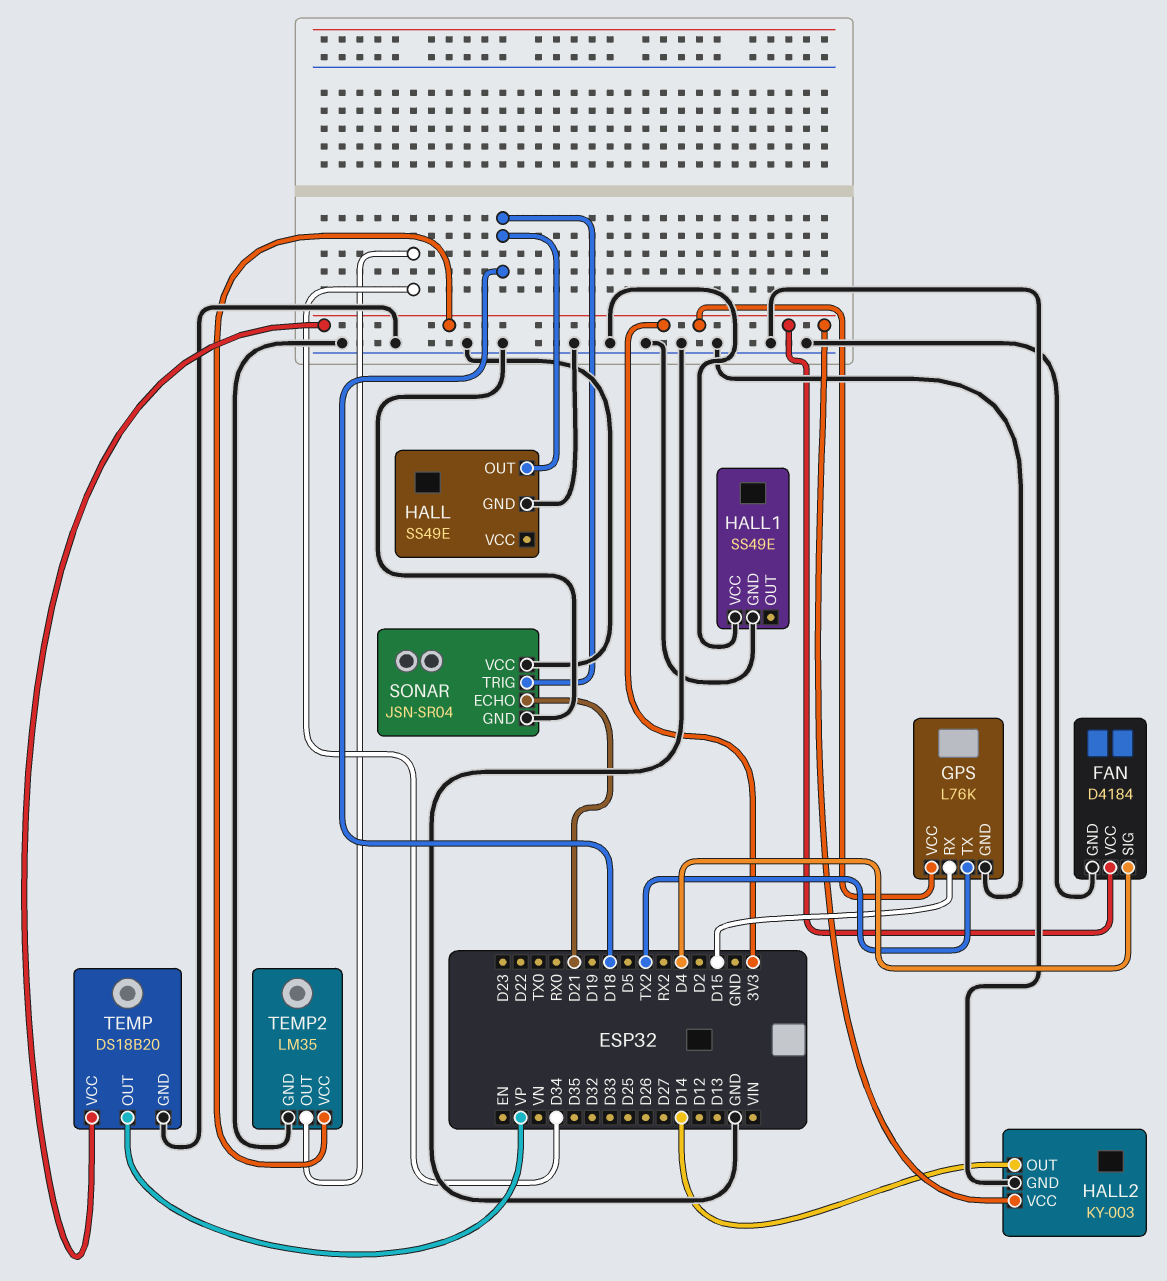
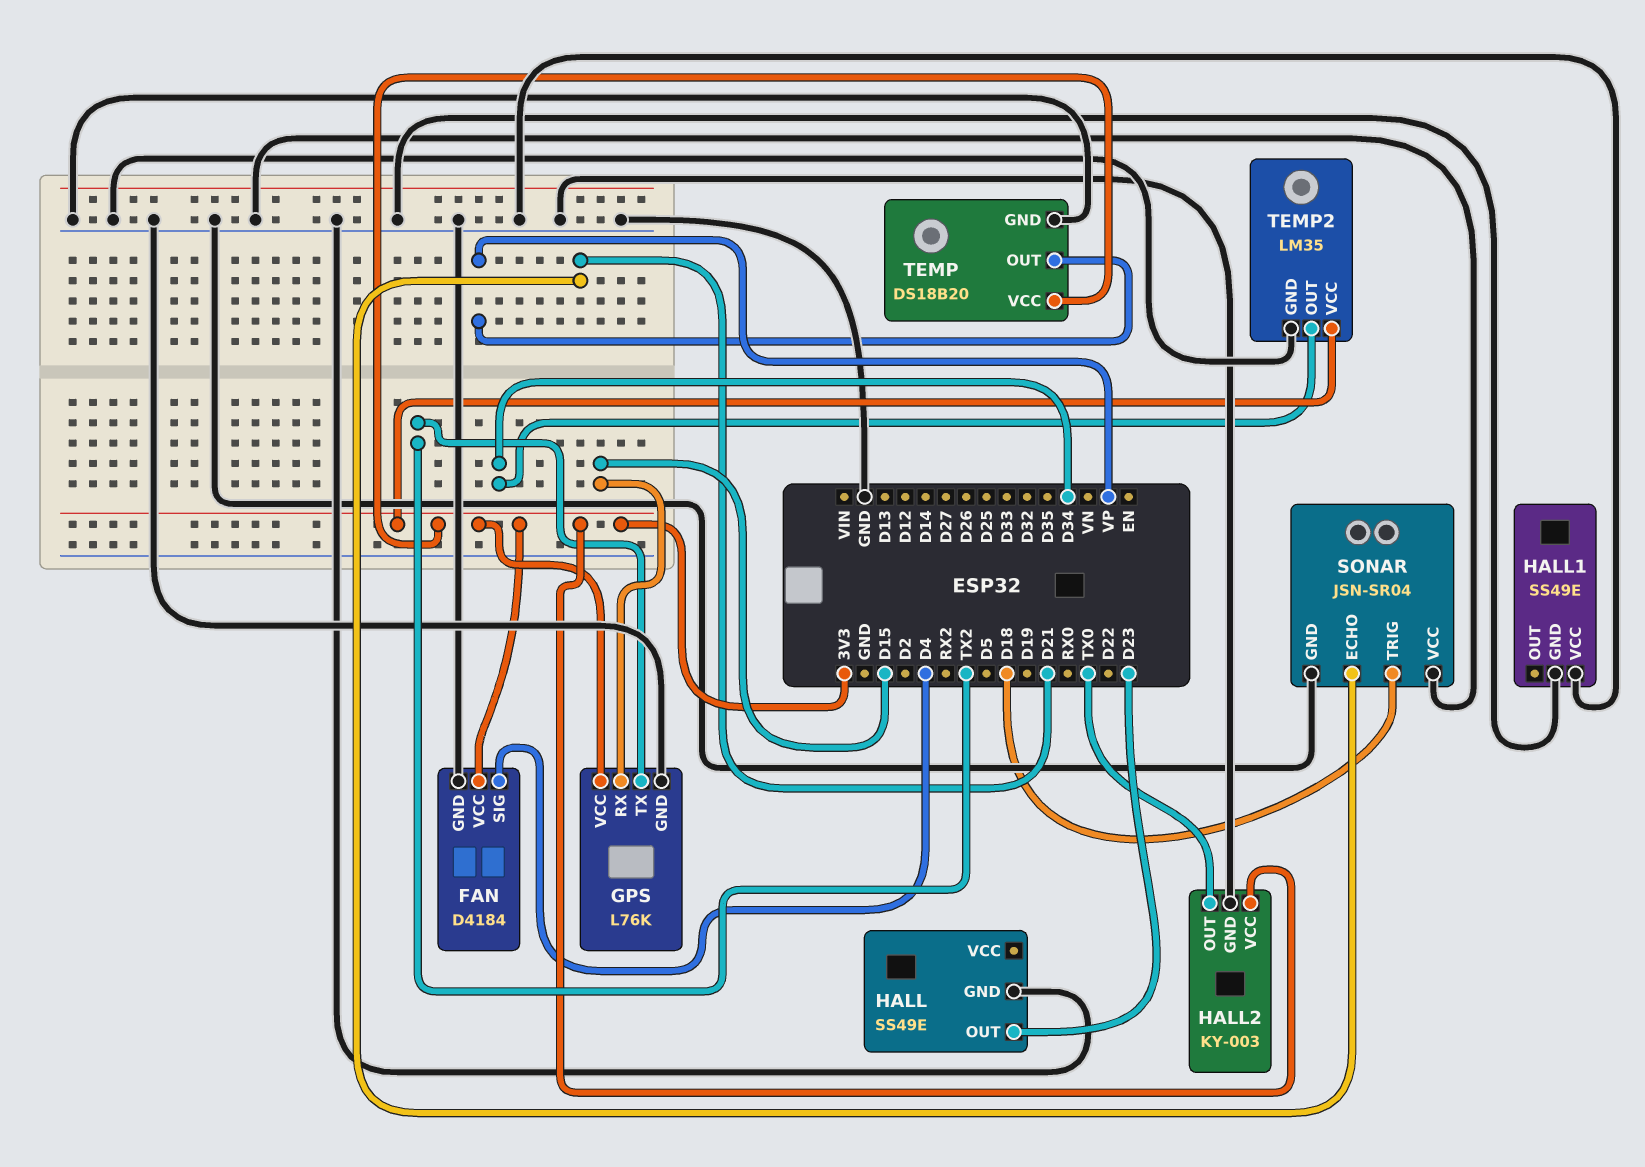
HALL pin OUT: D18 -> D23
HALL2 pin OUT: D14 -> TX0

